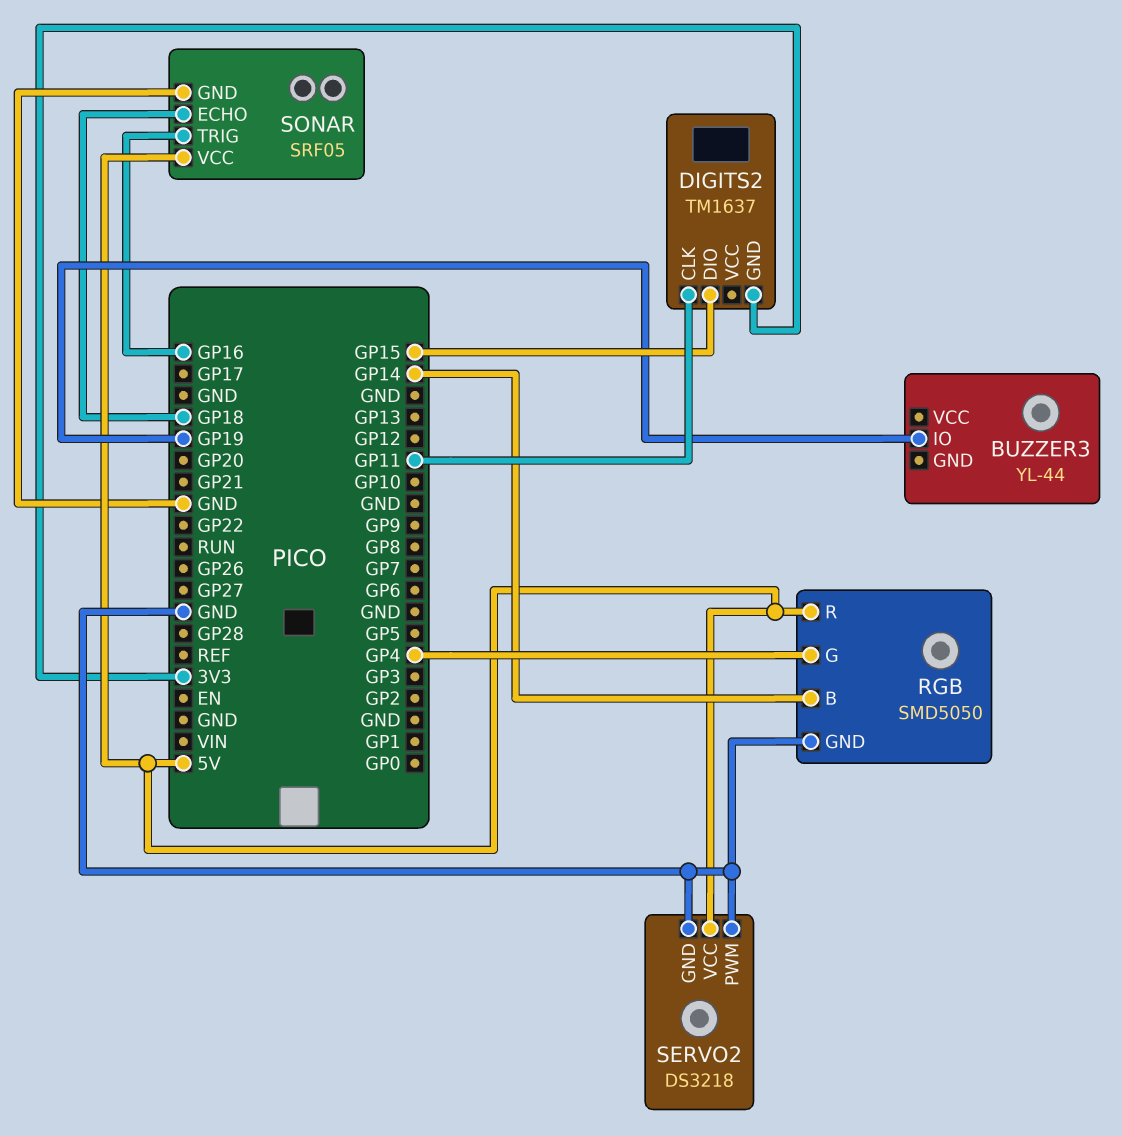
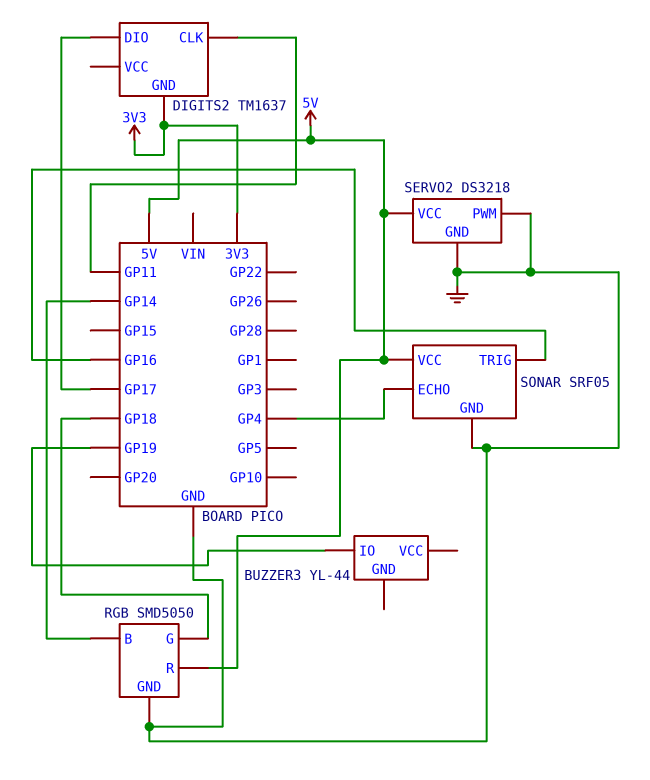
DIGITS2 pin DIO: GP15 -> GP17
RGB pin G: GP4 -> GP18
SONAR pin ECHO: GP18 -> GP4

